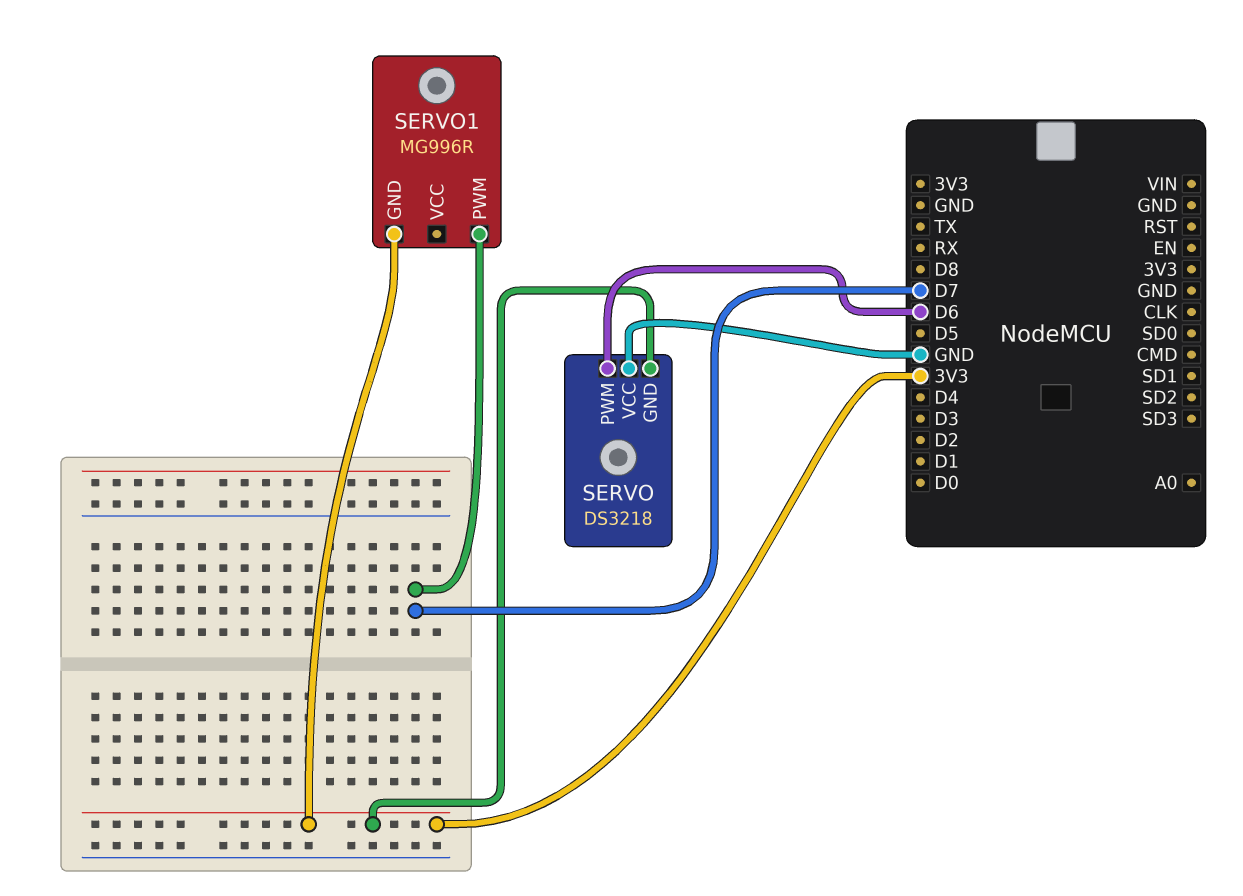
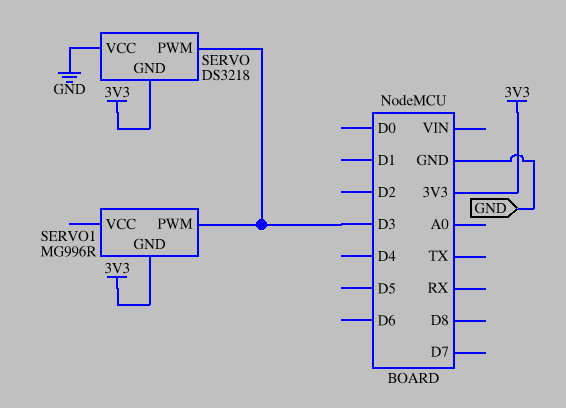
SERVO pin PWM: D6 -> D3
SERVO1 pin PWM: D7 -> D3

